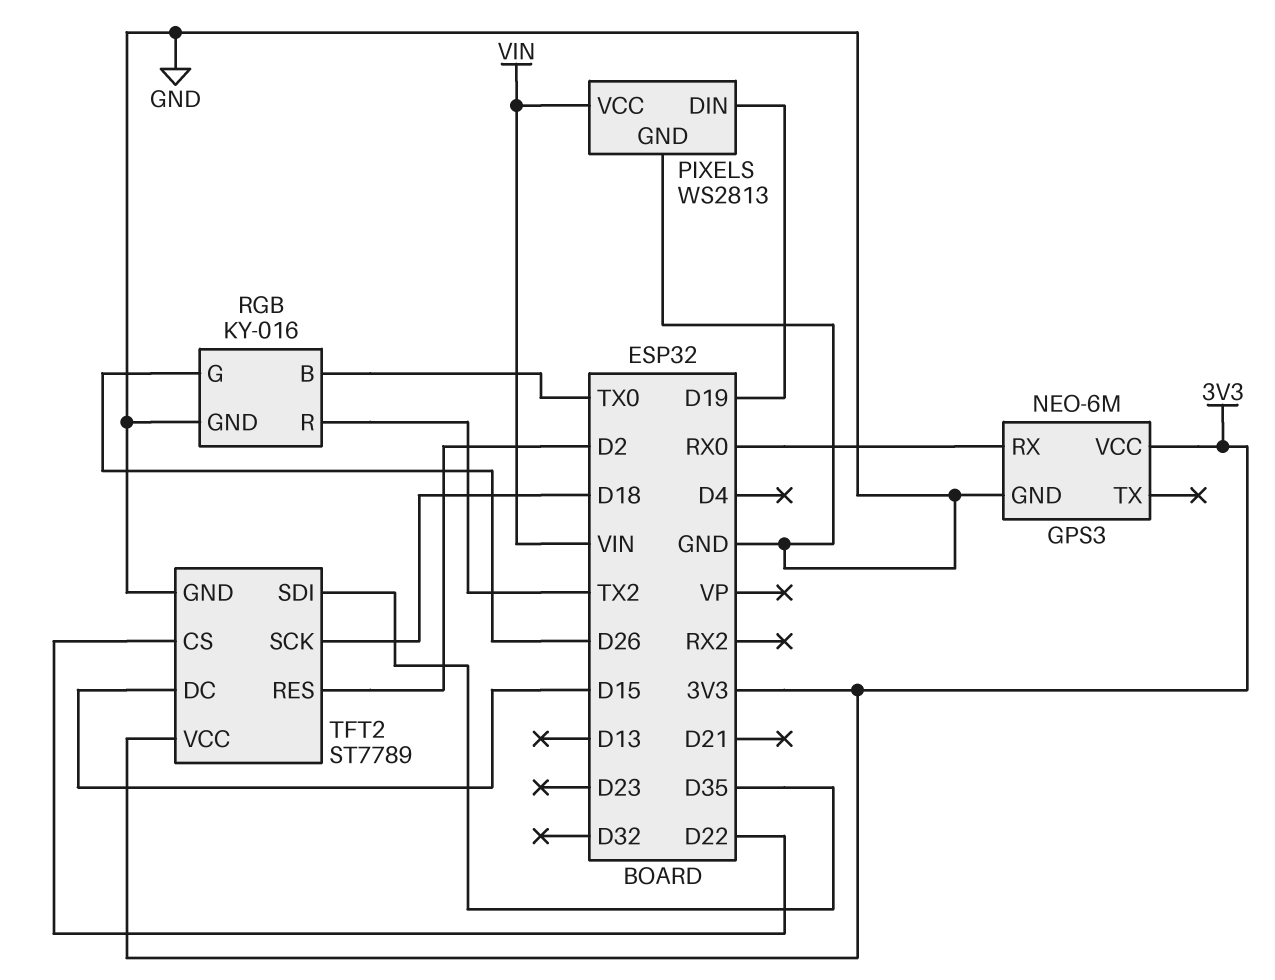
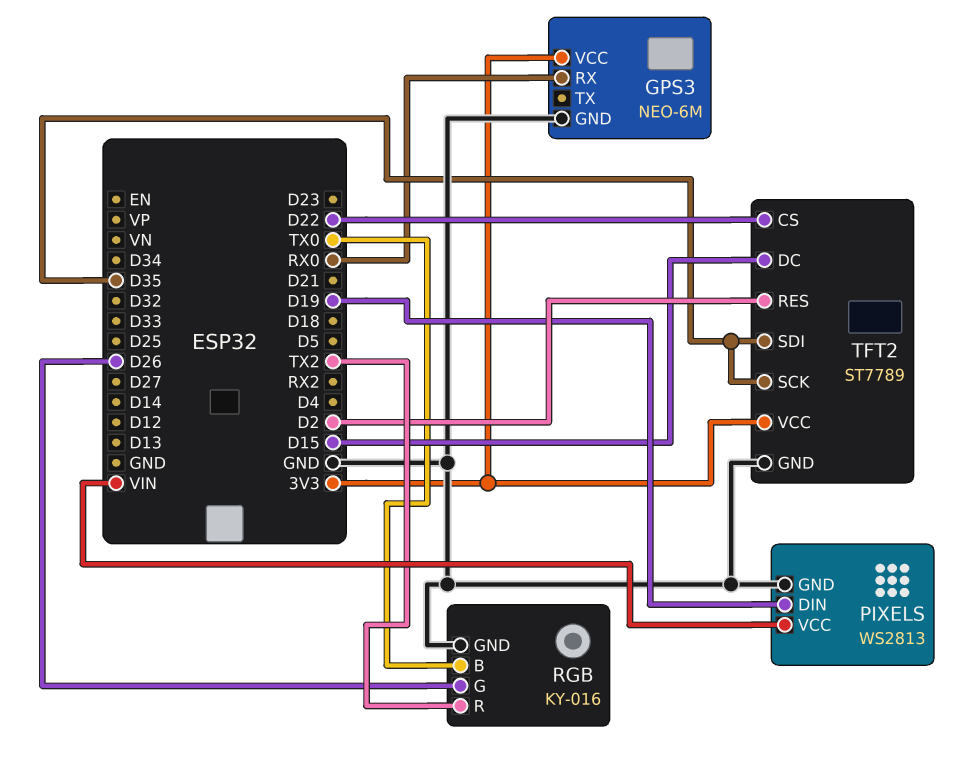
TFT2 pin SCK: D18 -> D35

